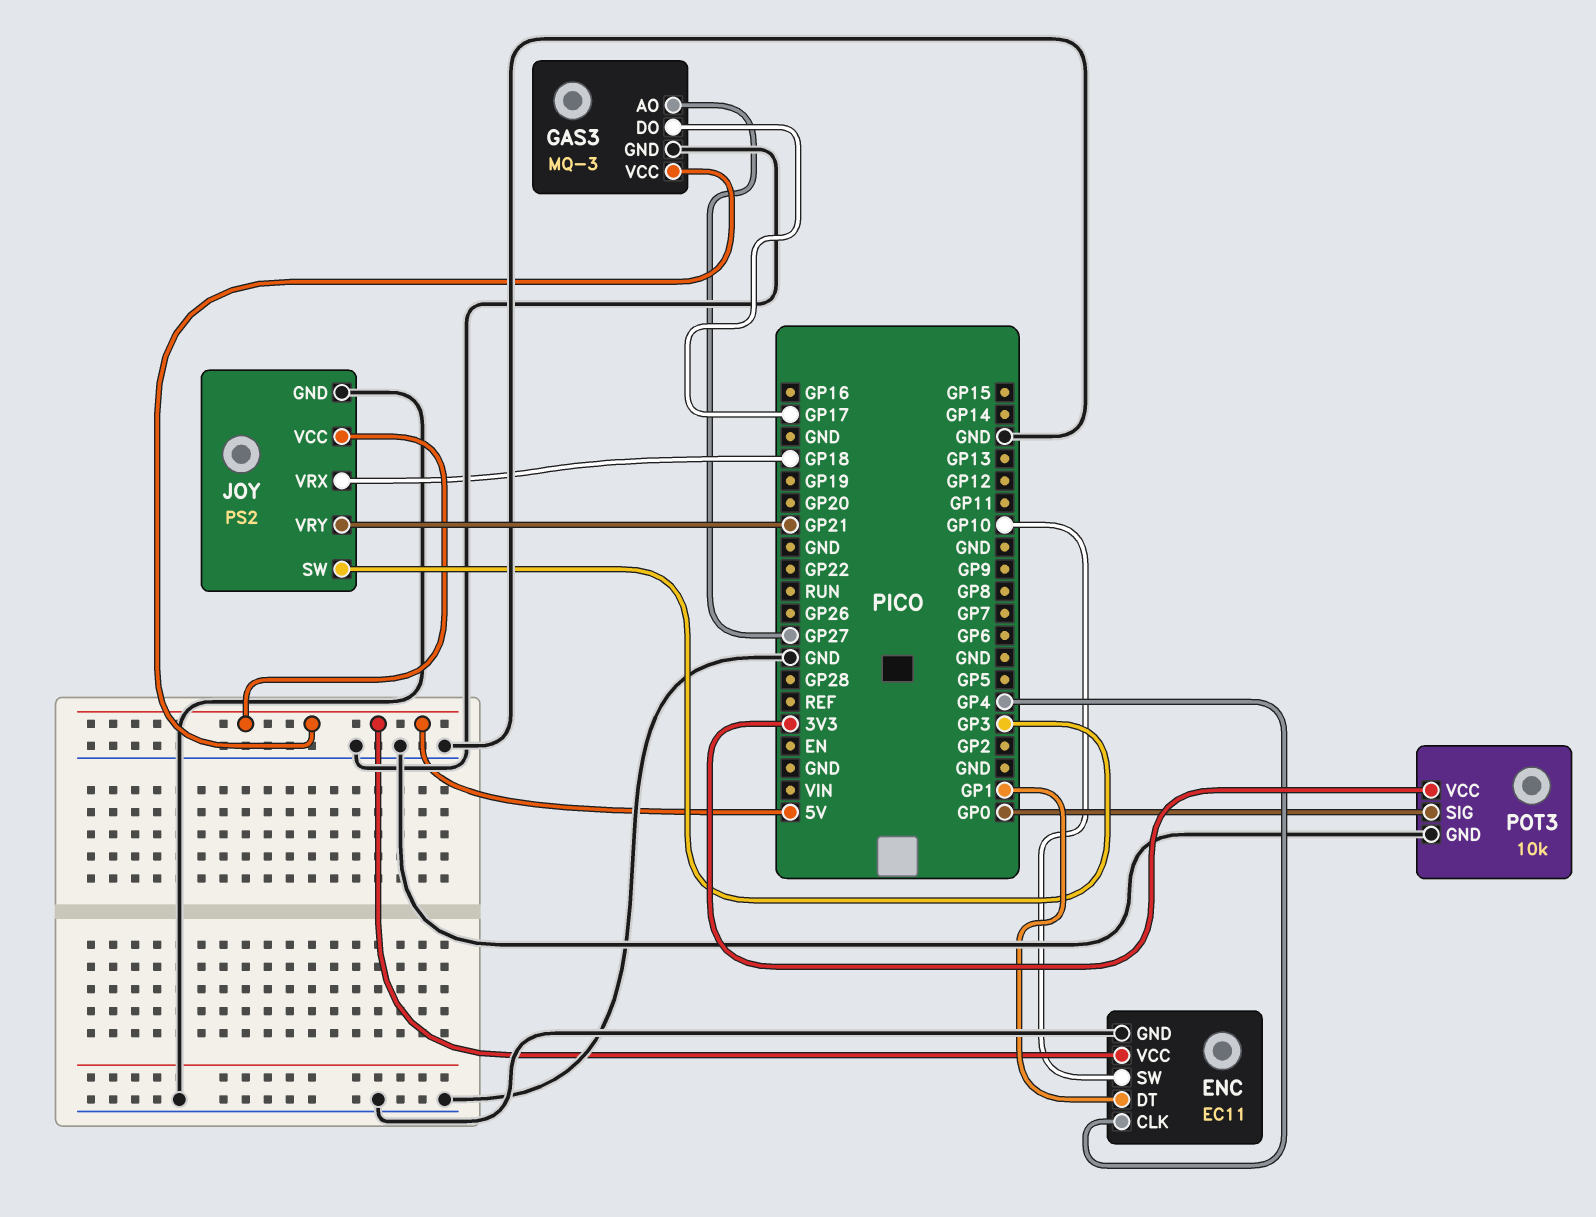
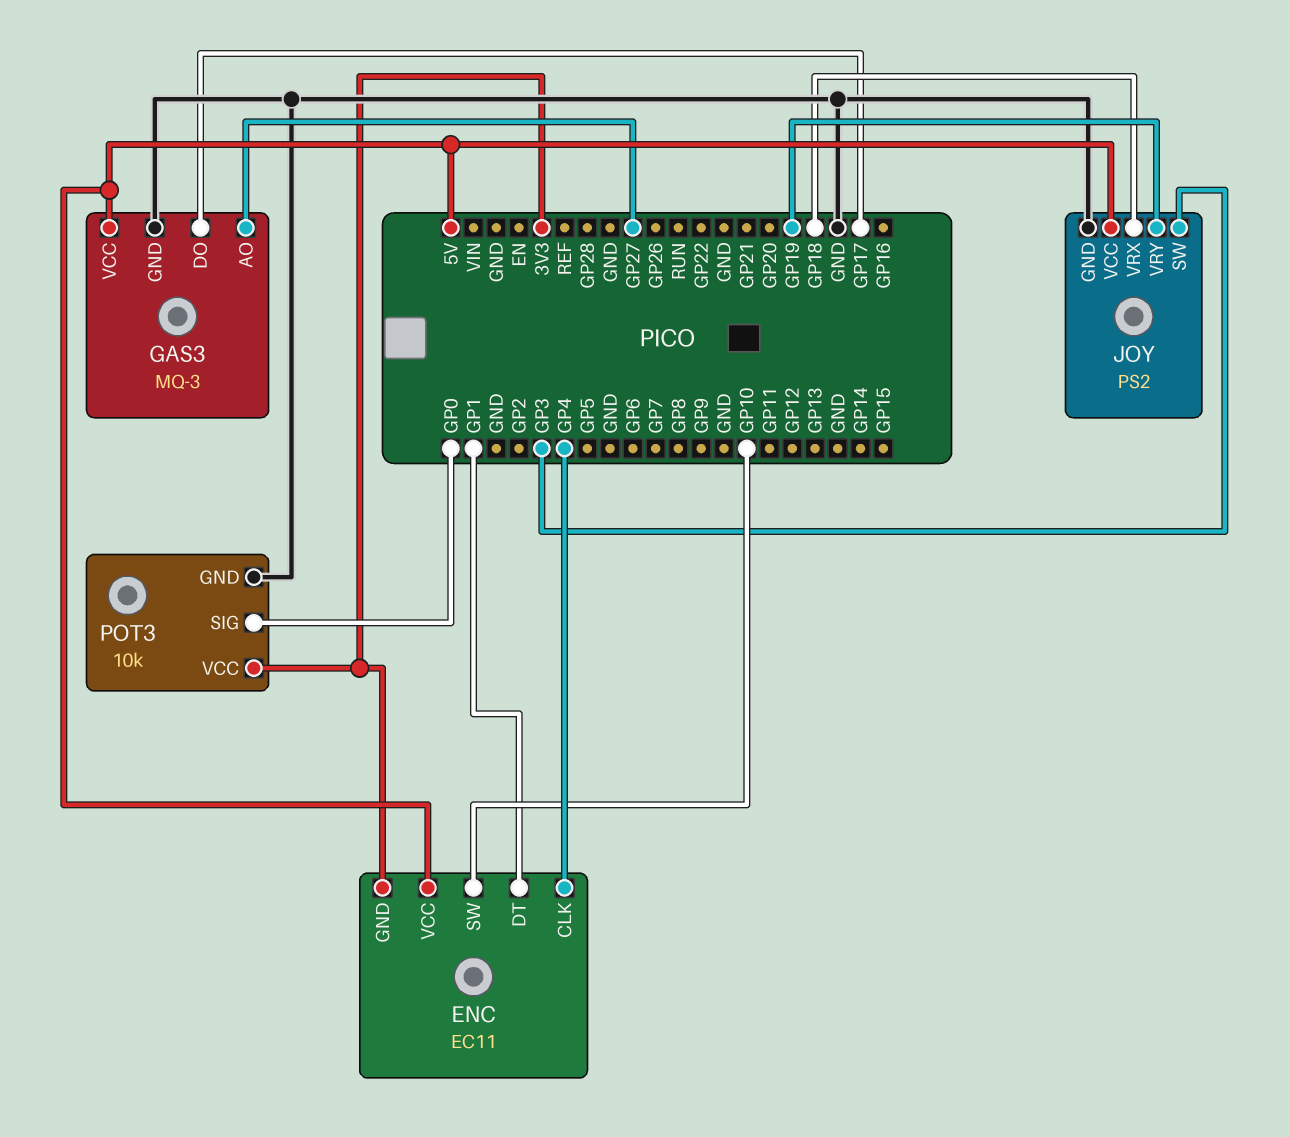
ENC pin GND: GND -> 3V3
JOY pin VRY: GP21 -> GP19

